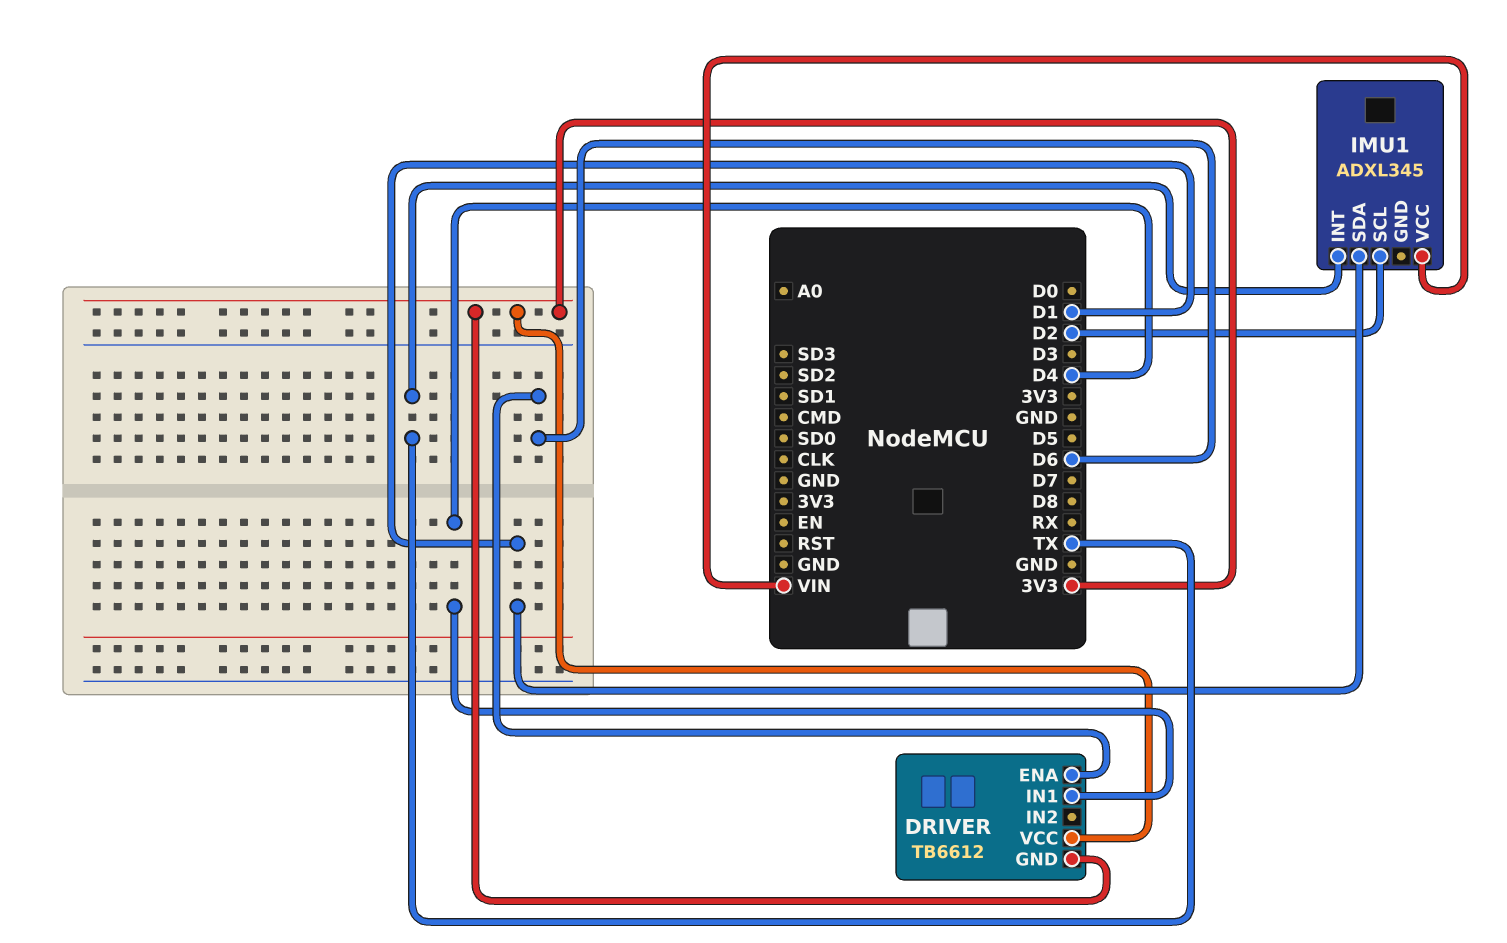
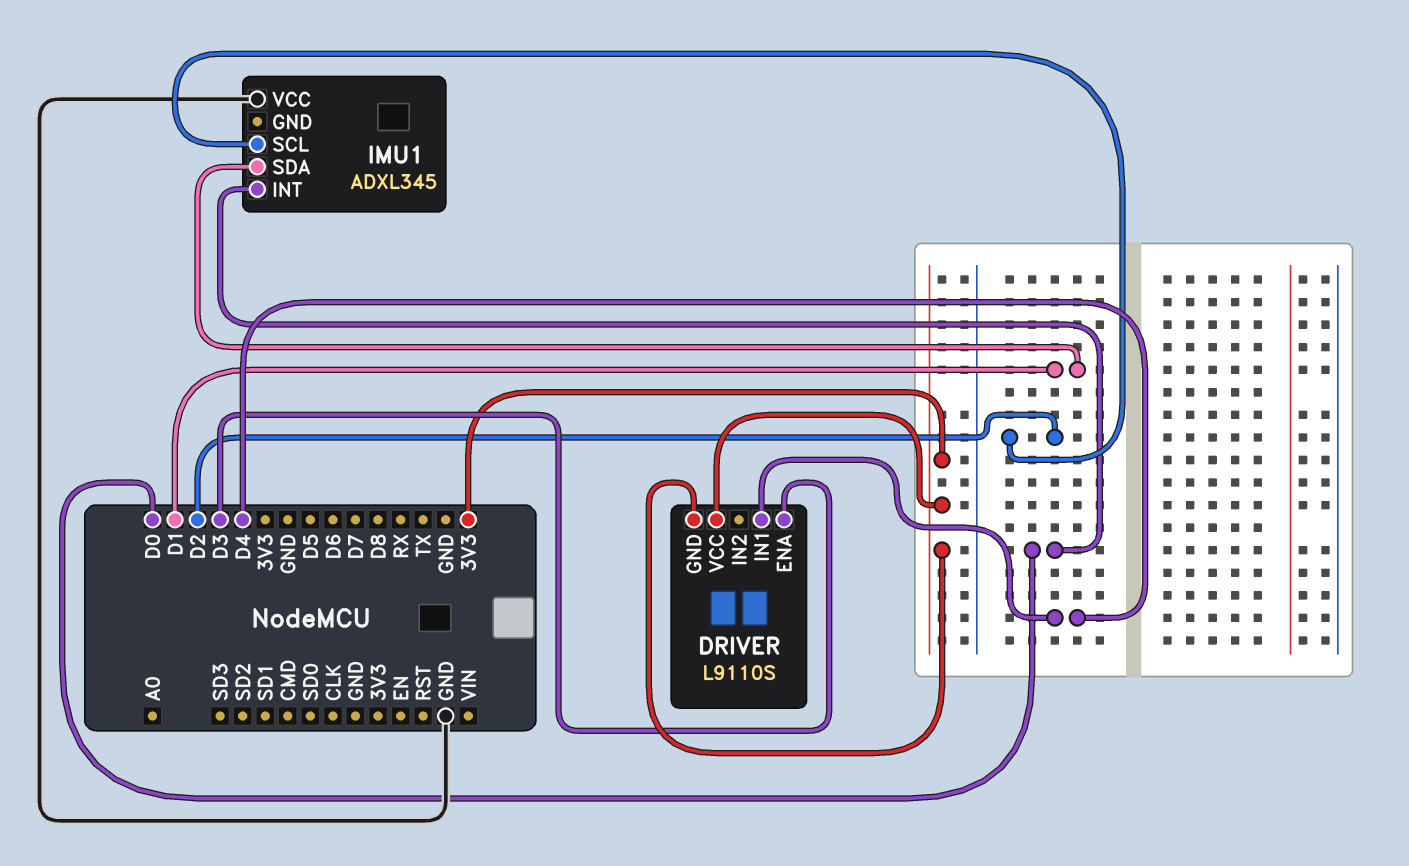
DRIVER: TB6612 -> L9110S
DRIVER pin ENA: D6 -> D3
IMU1 pin INT: TX -> D0
IMU1 pin VCC: VIN -> GND

